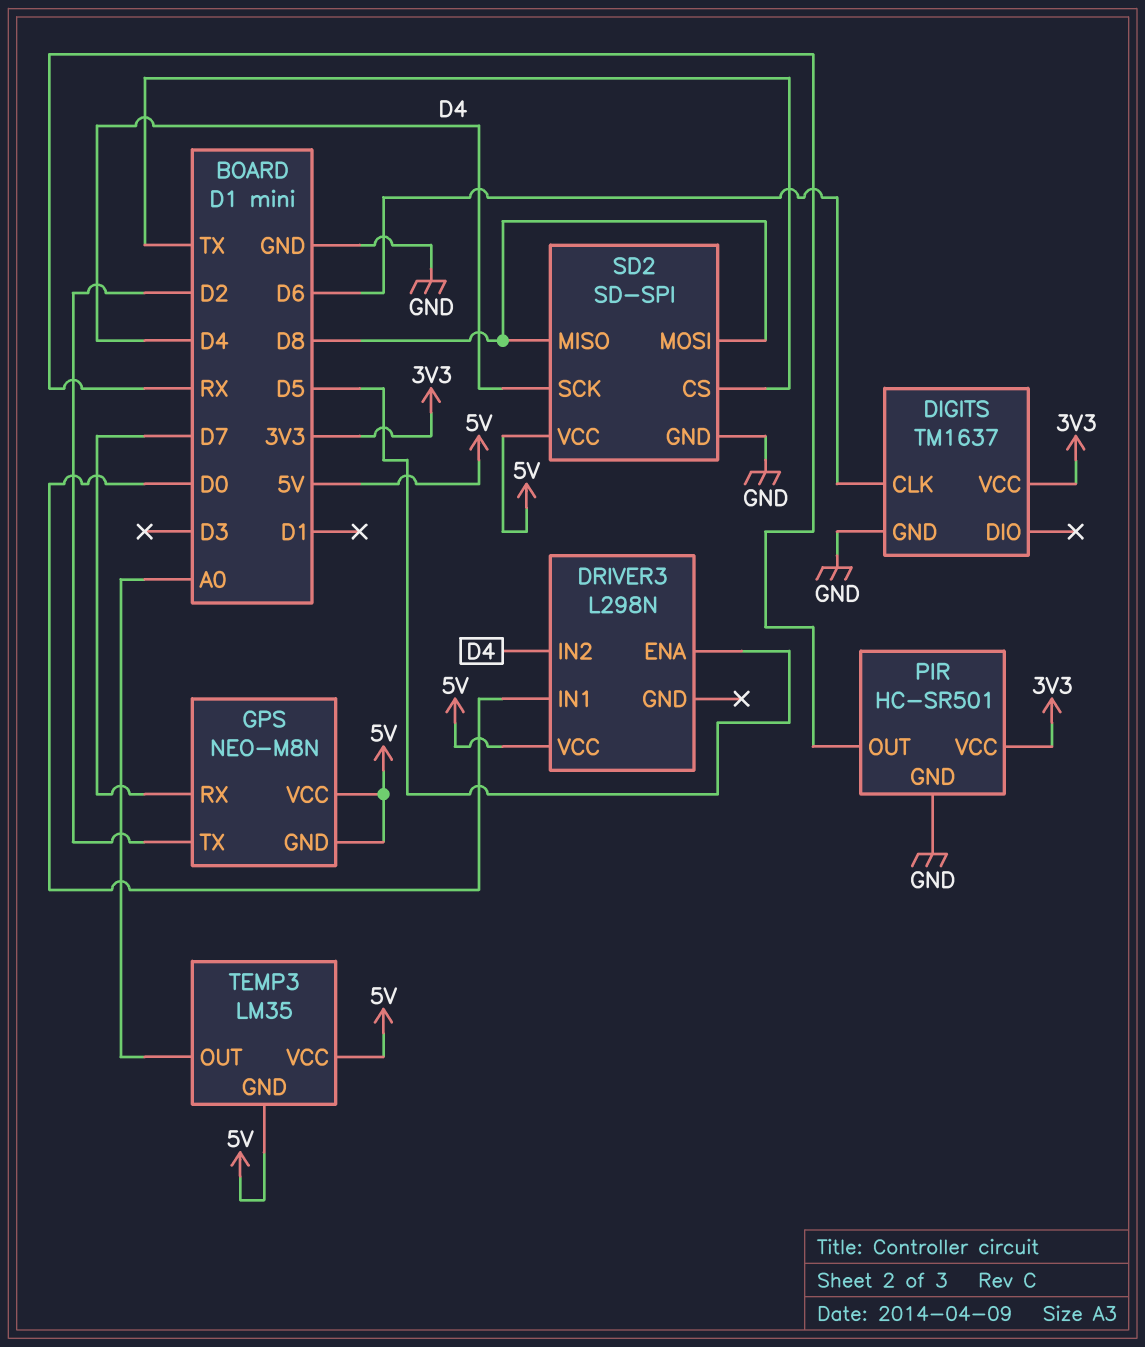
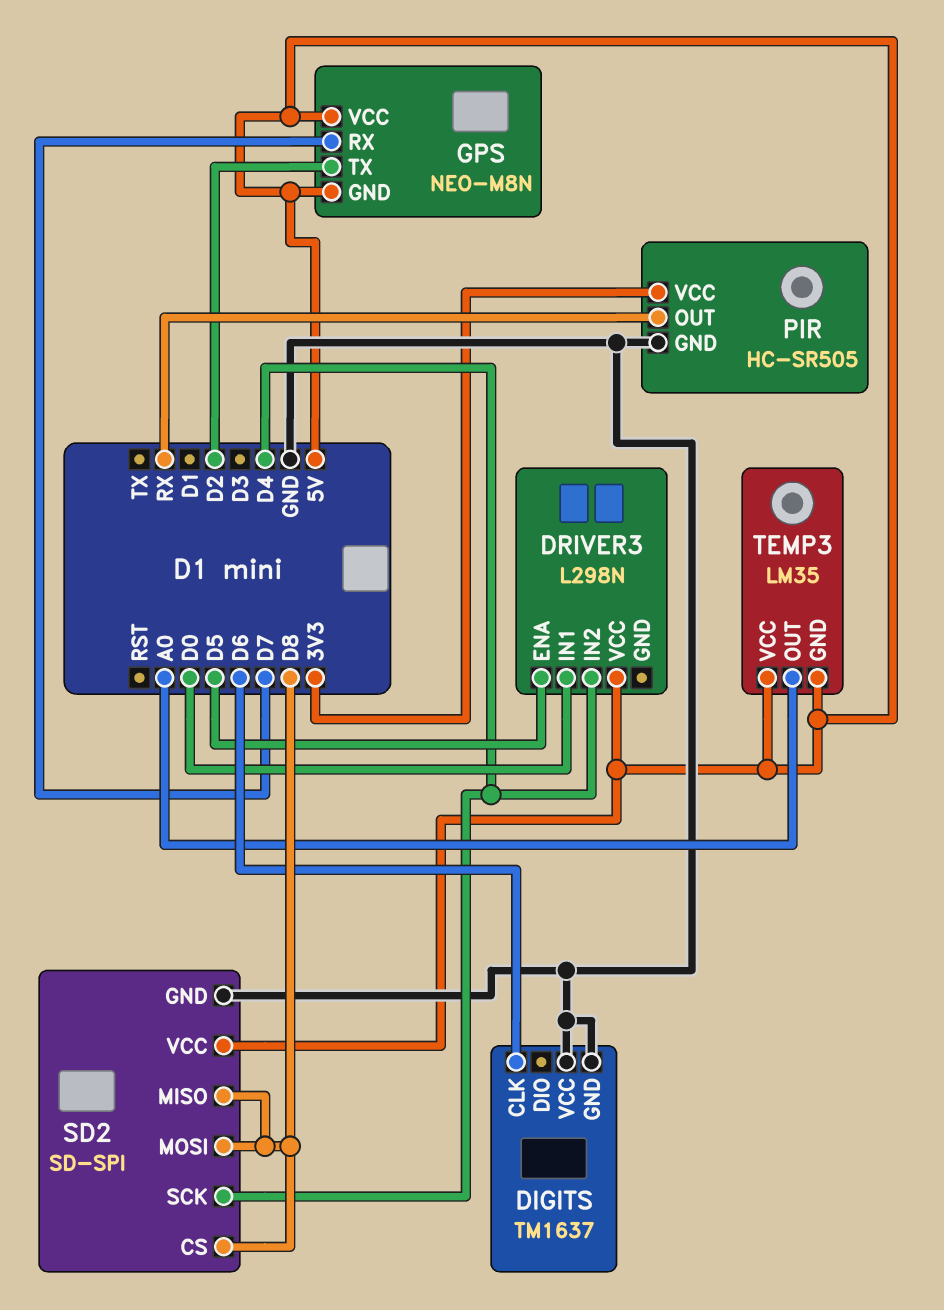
DIGITS pin VCC: 3V3 -> GND
PIR: HC-SR501 -> HC-SR505
SD2 pin CS: TX -> D8

